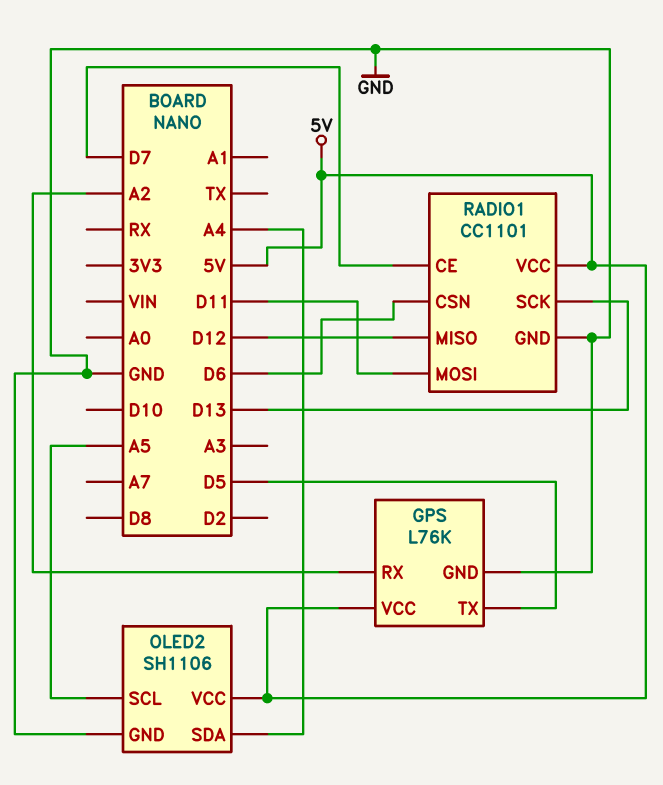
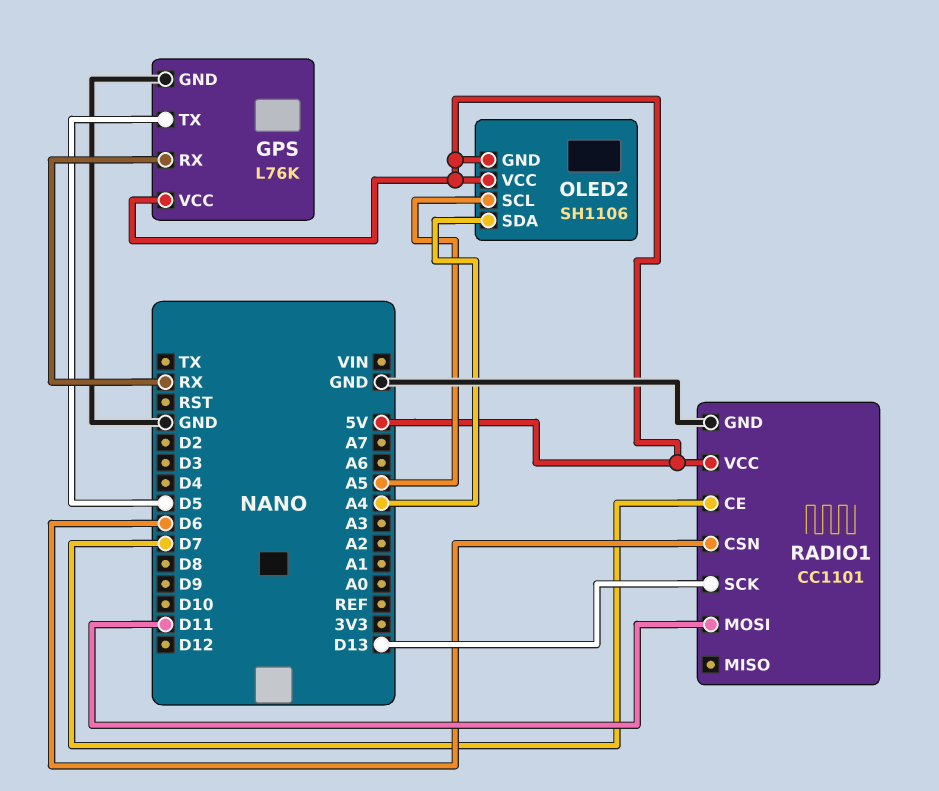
GPS pin RX: A2 -> RX
OLED2 pin GND: GND -> 5V
RADIO1 pin MISO: D12 -> none

